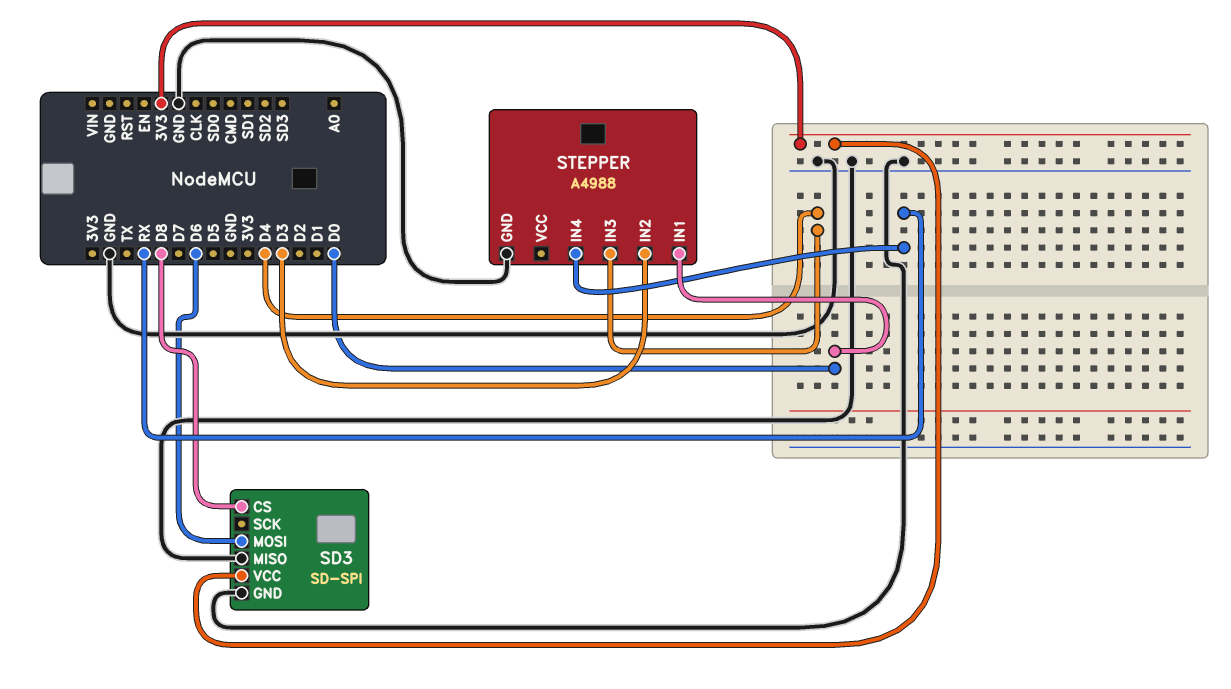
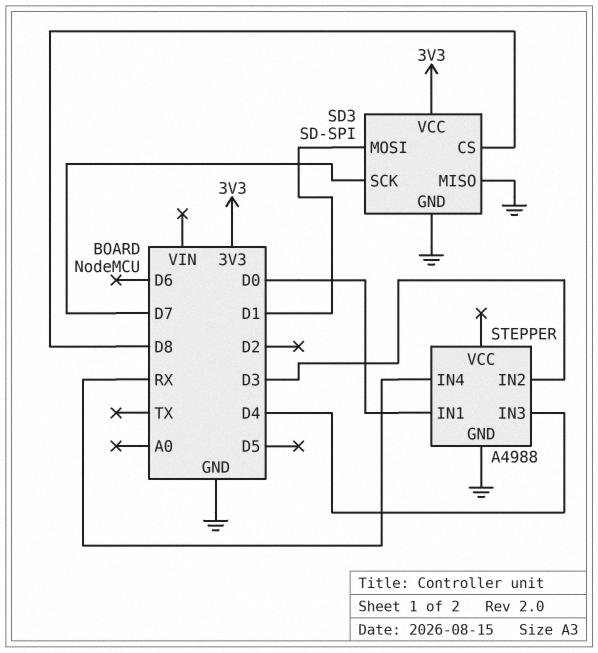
SD3 pin MOSI: D6 -> D1
SD3 pin SCK: none -> D7

